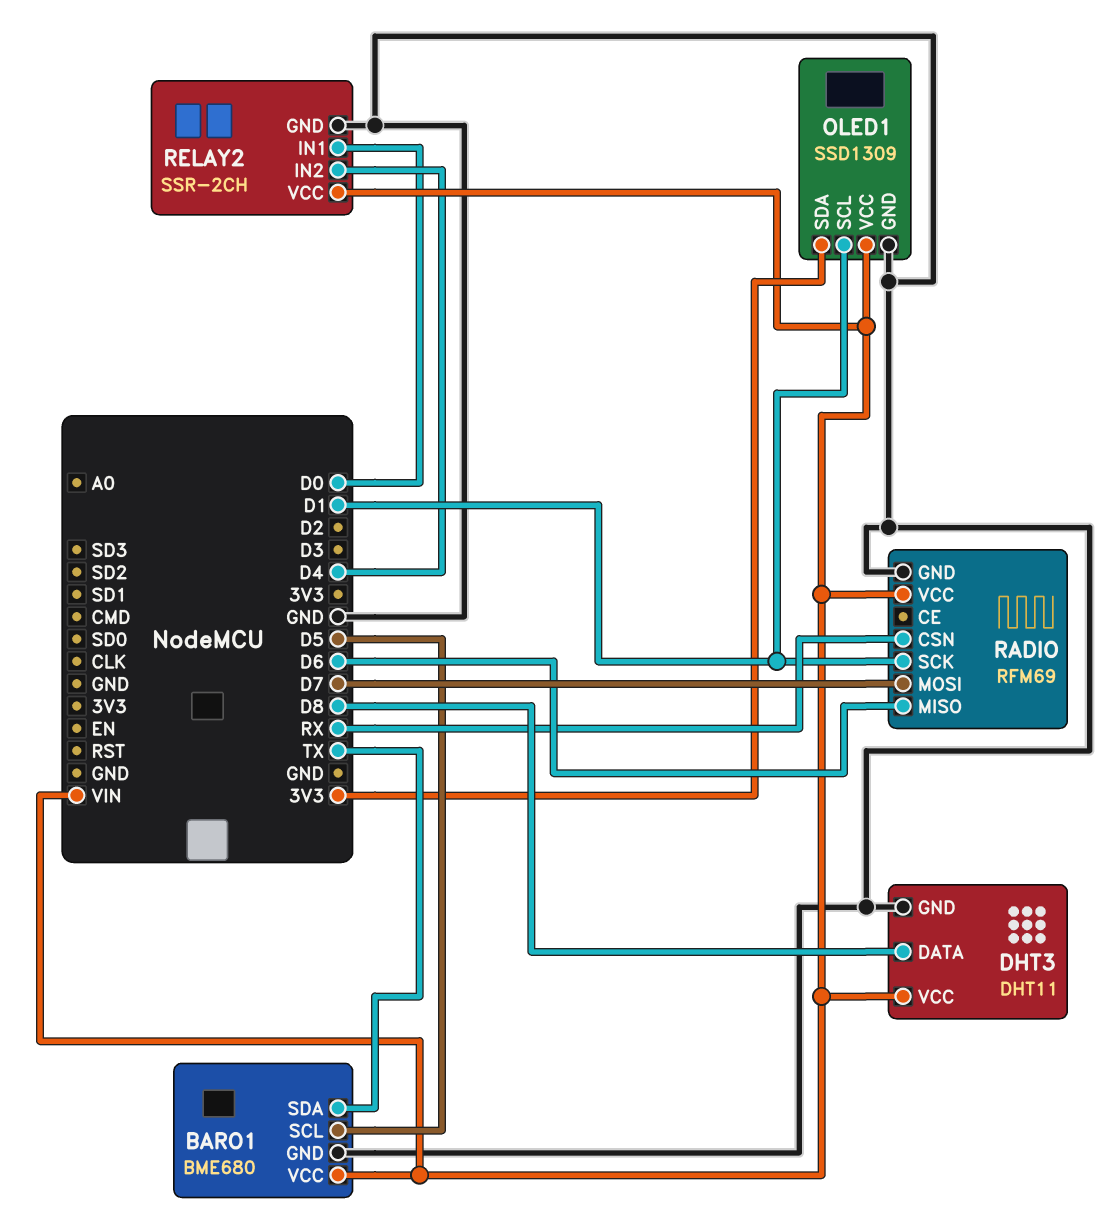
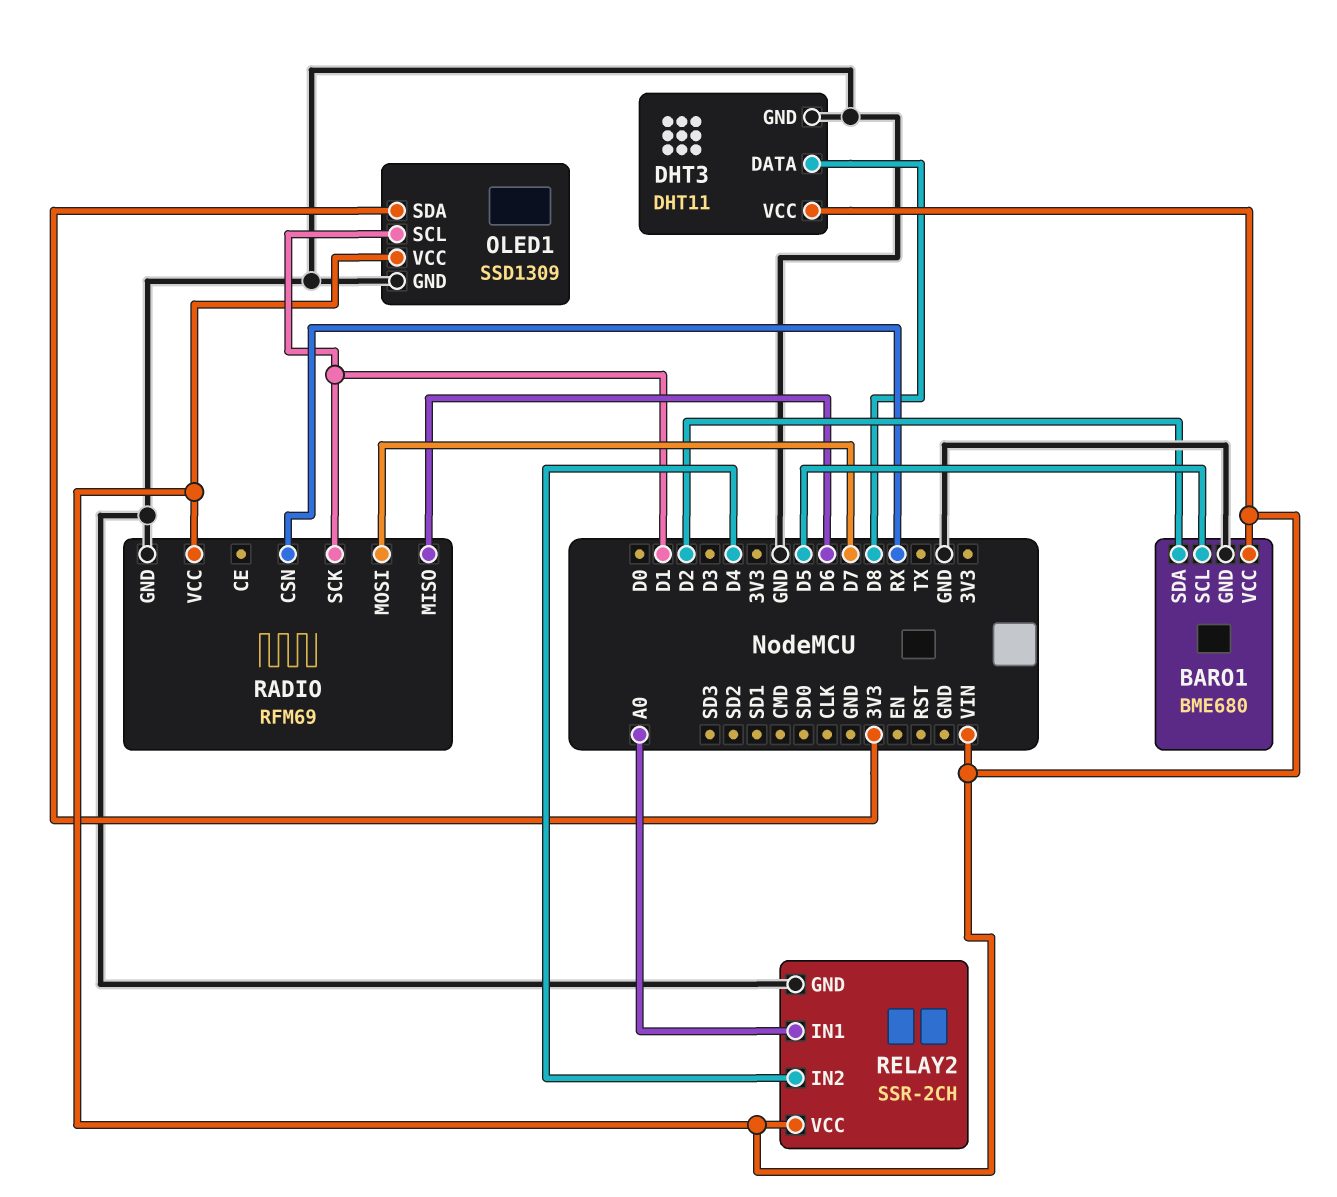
BARO1 pin SDA: TX -> D2
RELAY2 pin IN1: D0 -> A0

